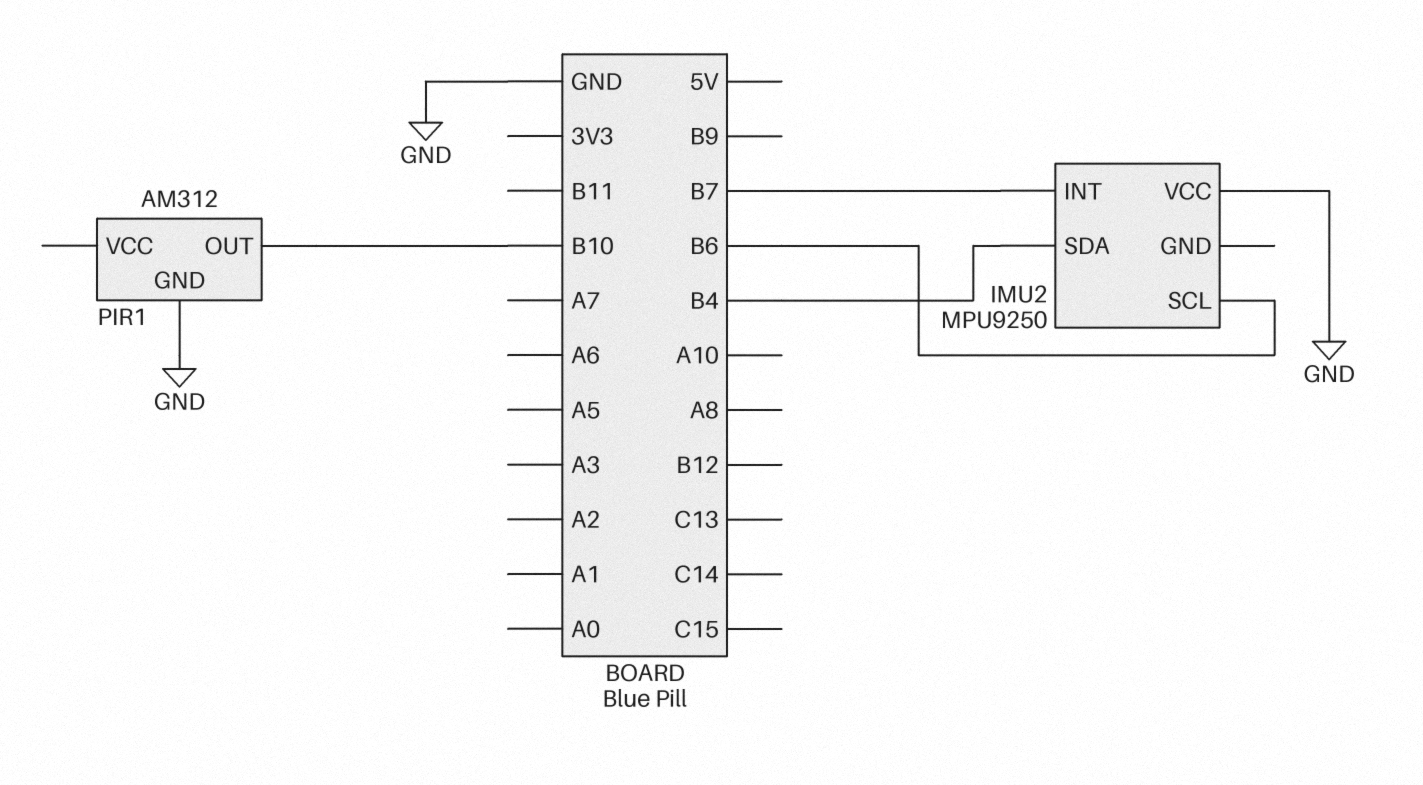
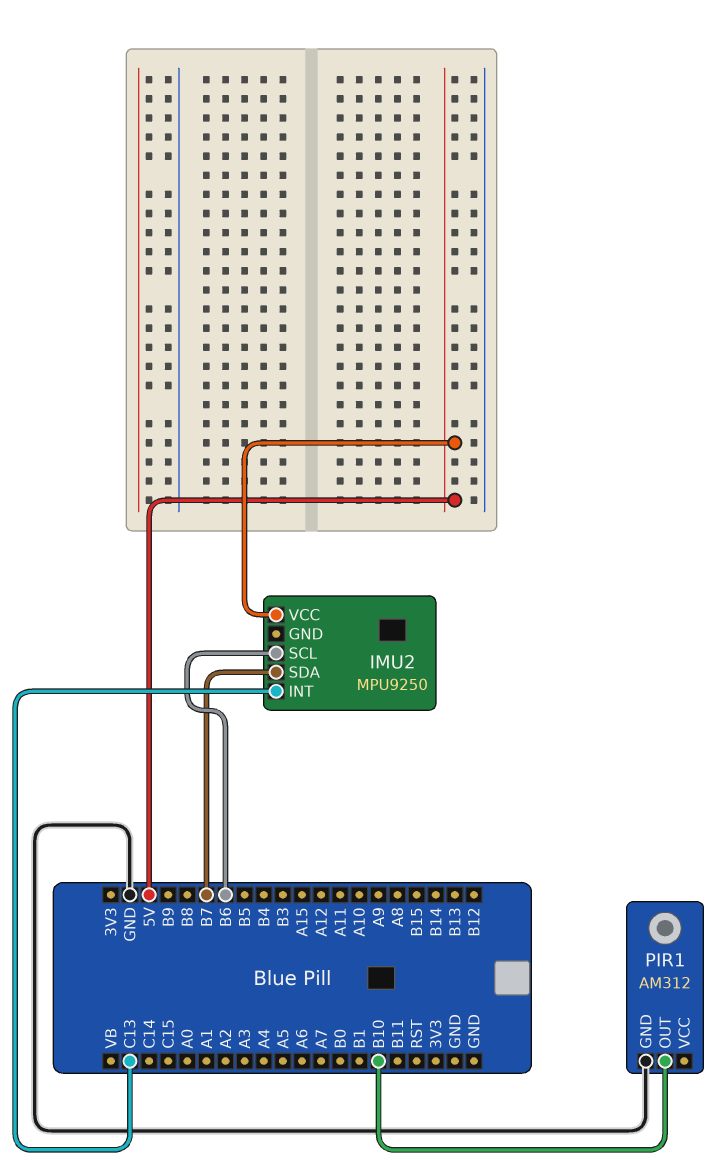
IMU2 pin INT: B7 -> C13
IMU2 pin SDA: B4 -> B7
IMU2 pin VCC: GND -> 5V

